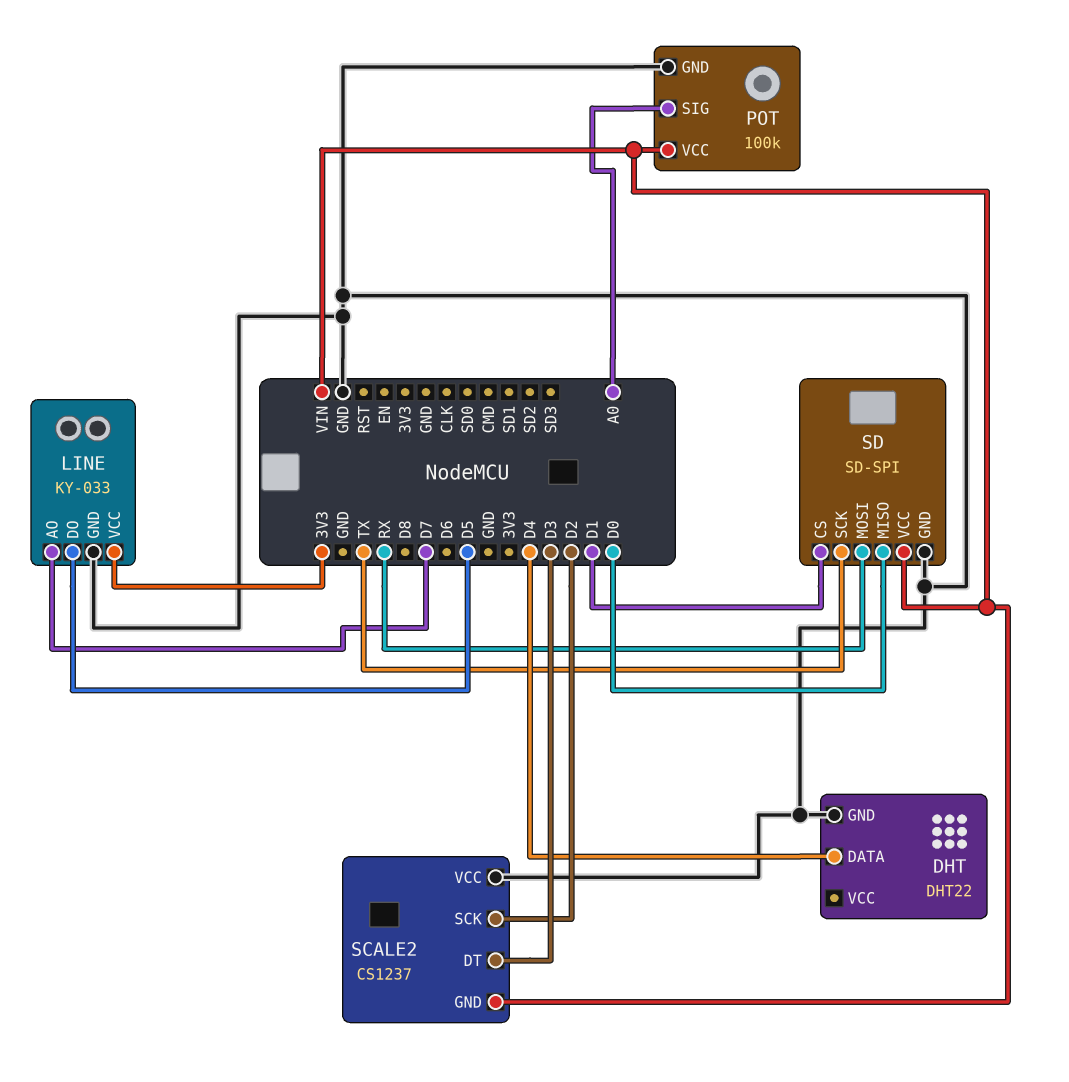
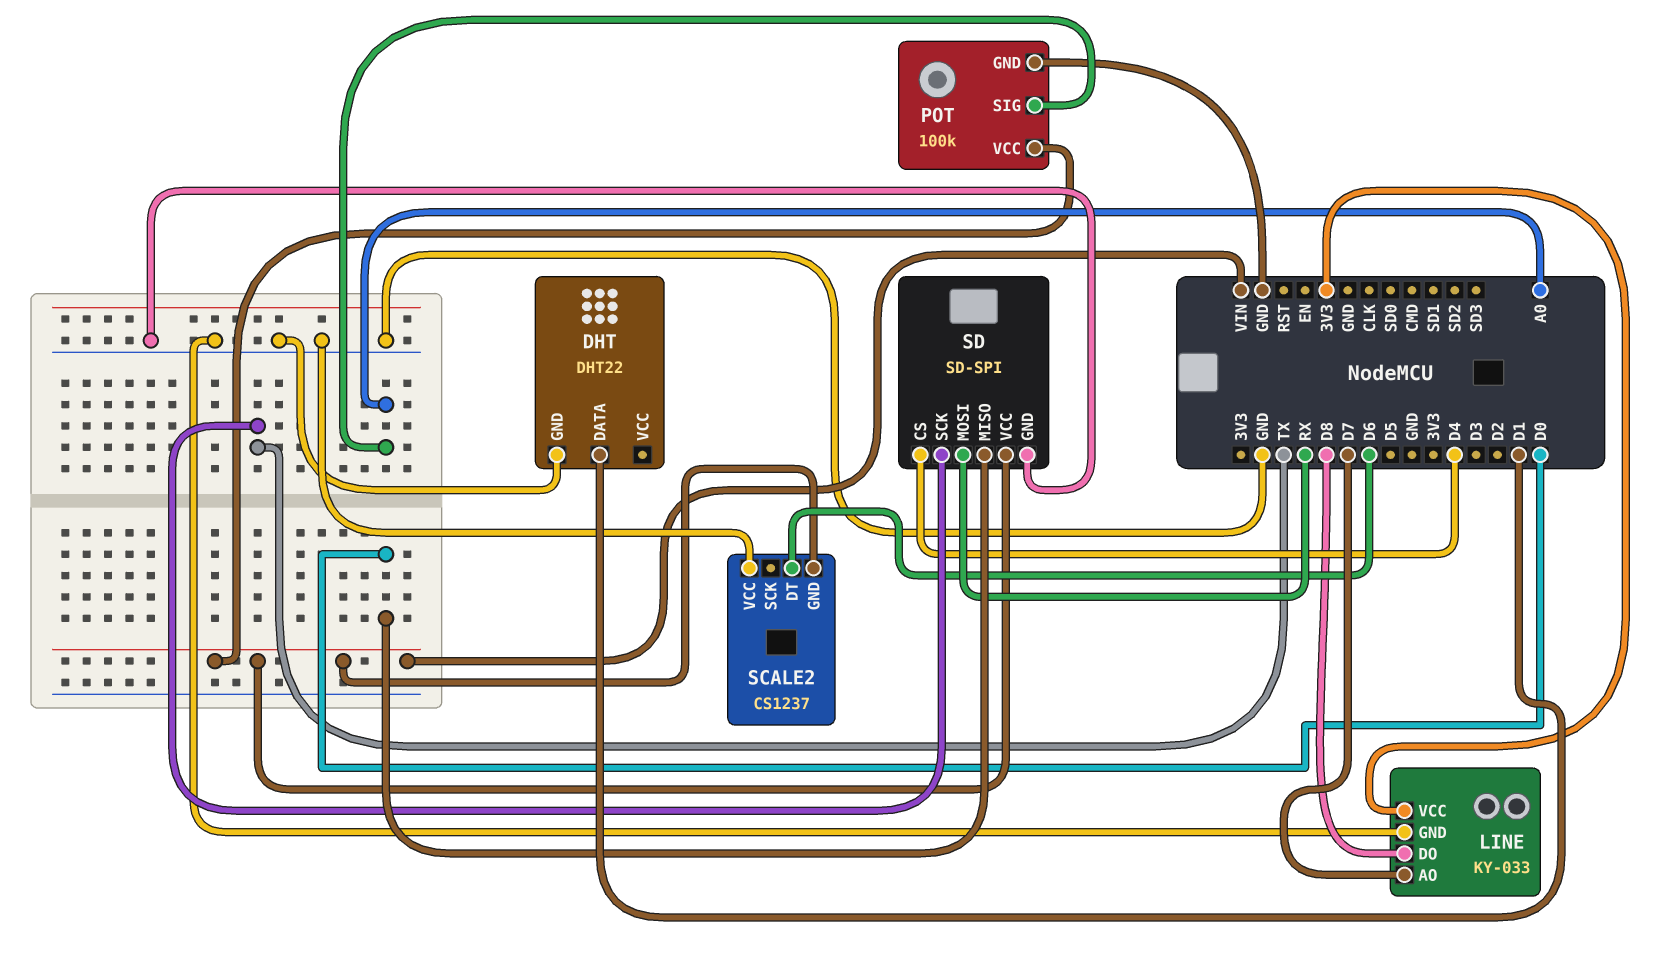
DHT pin DATA: D4 -> D1
LINE pin DO: D5 -> D8
SCALE2 pin DT: D3 -> D6
SCALE2 pin SCK: D2 -> none
SD pin CS: D1 -> D4

